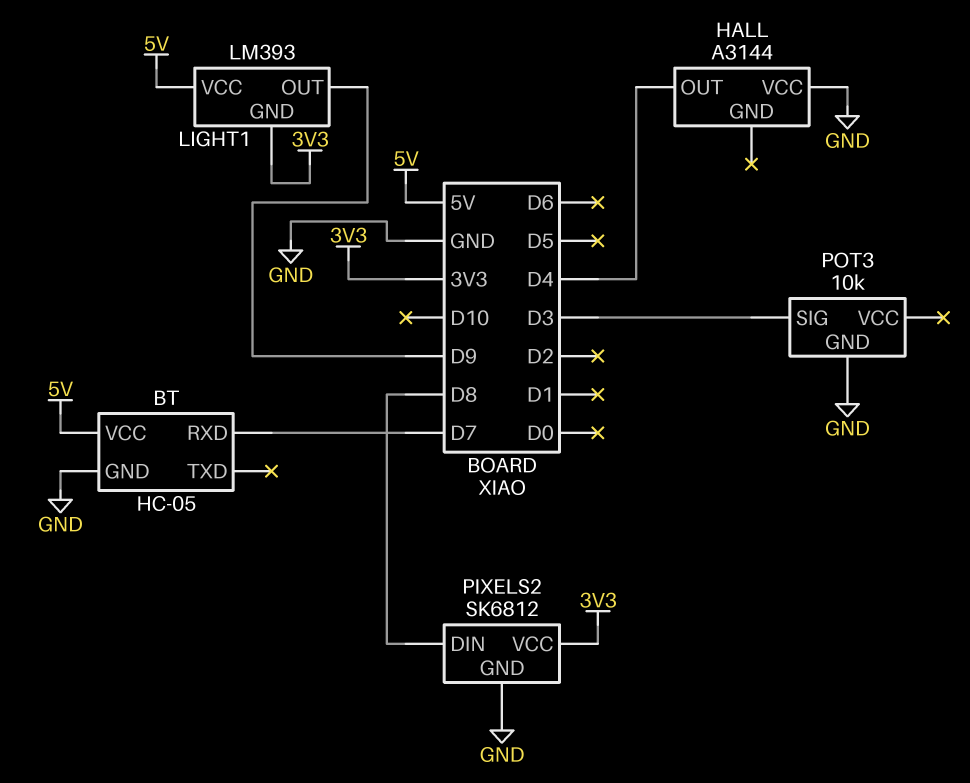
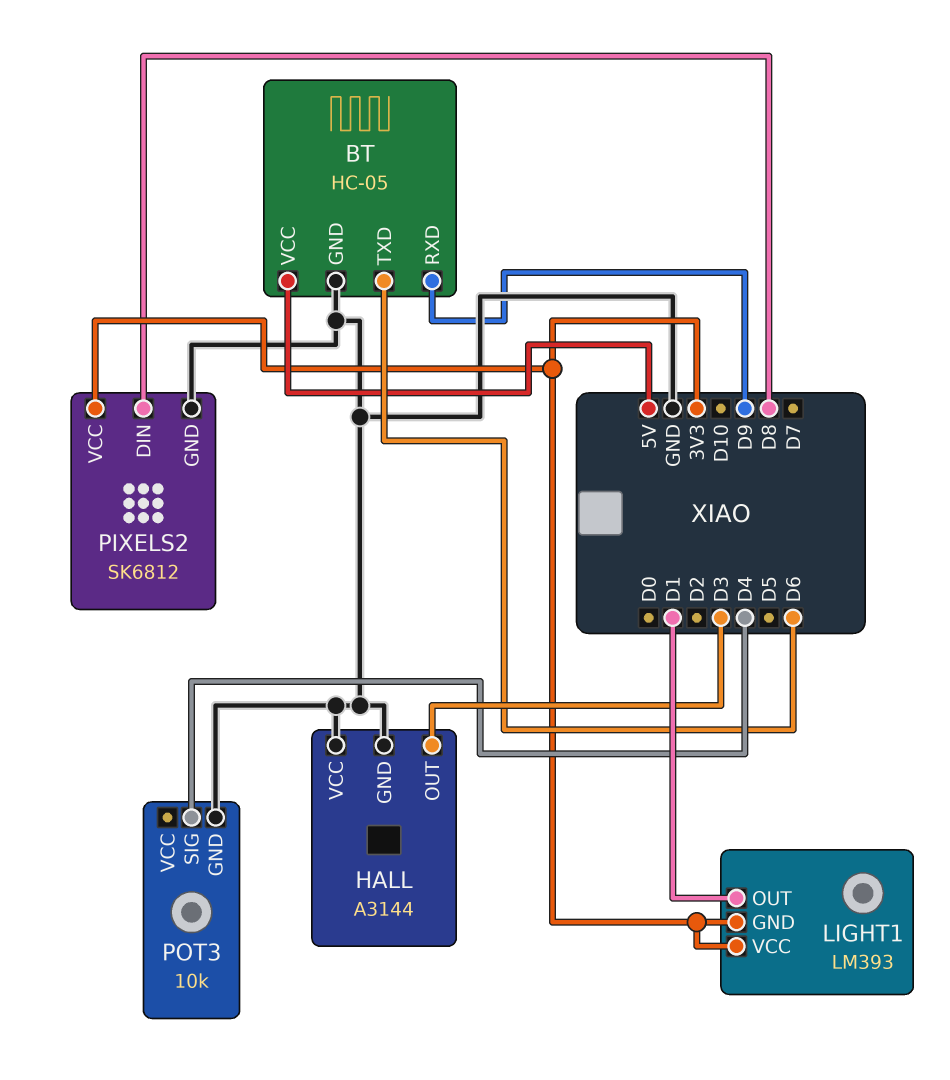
BT pin RXD: D7 -> D9
BT pin TXD: none -> D6
HALL pin GND: none -> GND
HALL pin OUT: D4 -> D3
LIGHT1 pin OUT: D9 -> D1
LIGHT1 pin VCC: 5V -> 3V3
POT3 pin SIG: D3 -> D4

